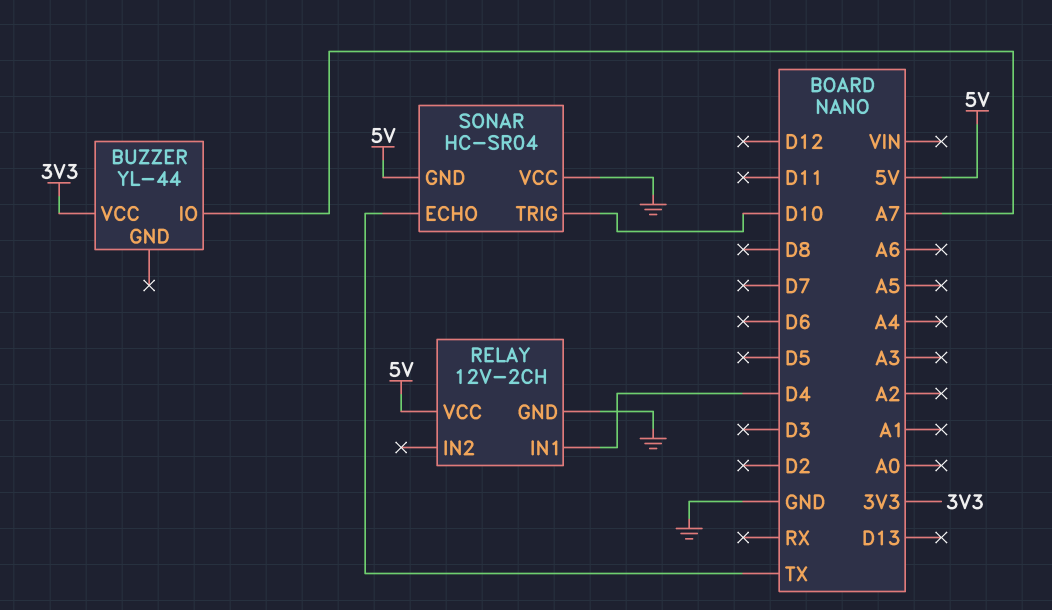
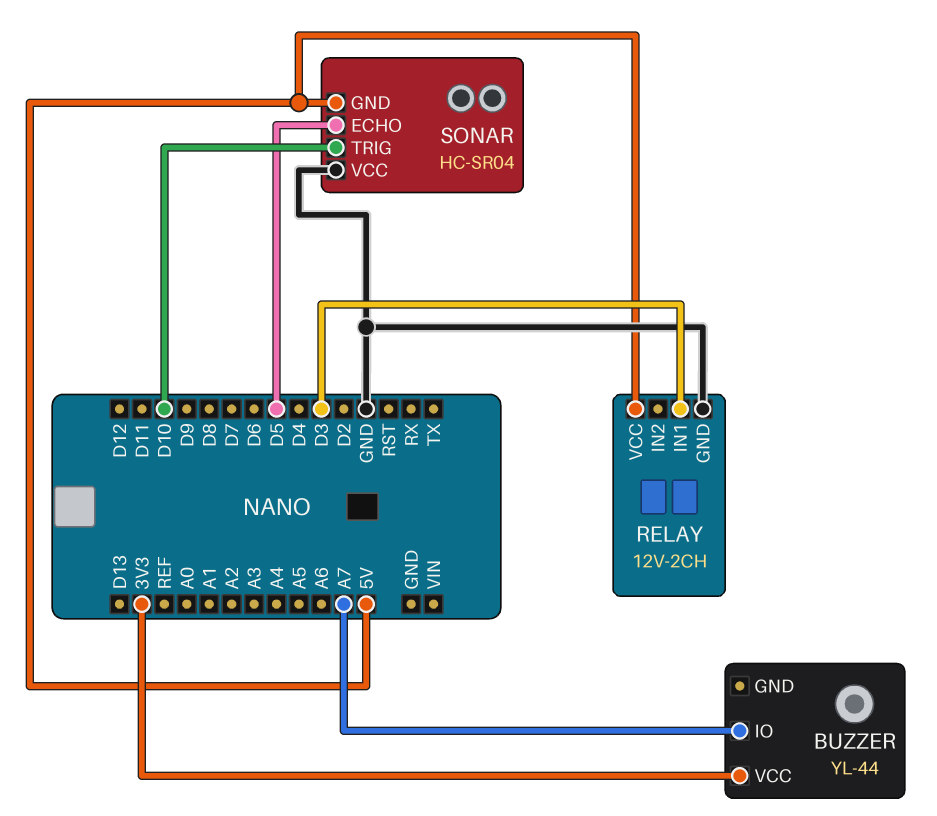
RELAY pin IN1: D4 -> D3
SONAR pin ECHO: TX -> D5

